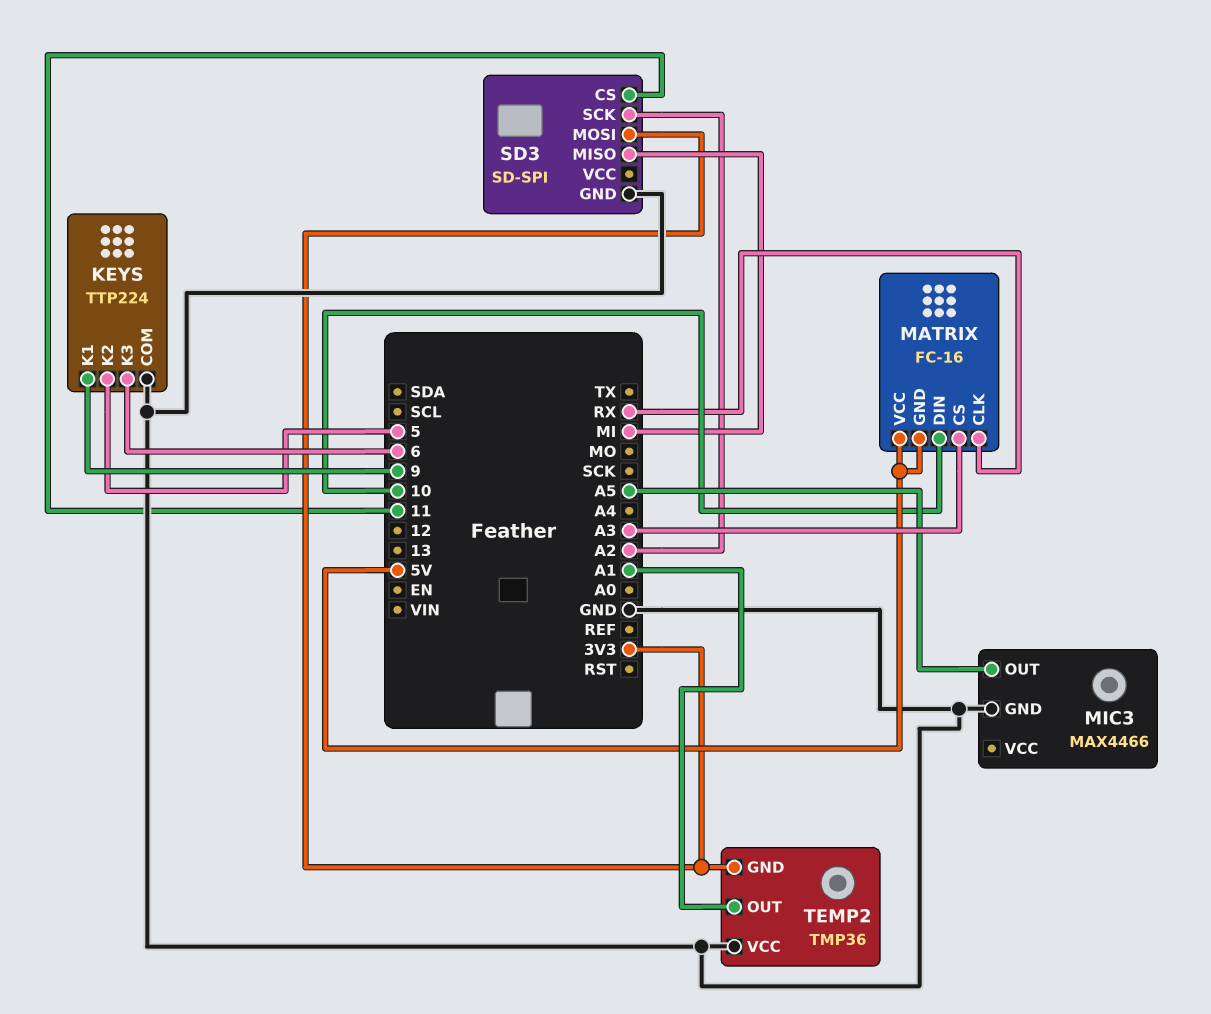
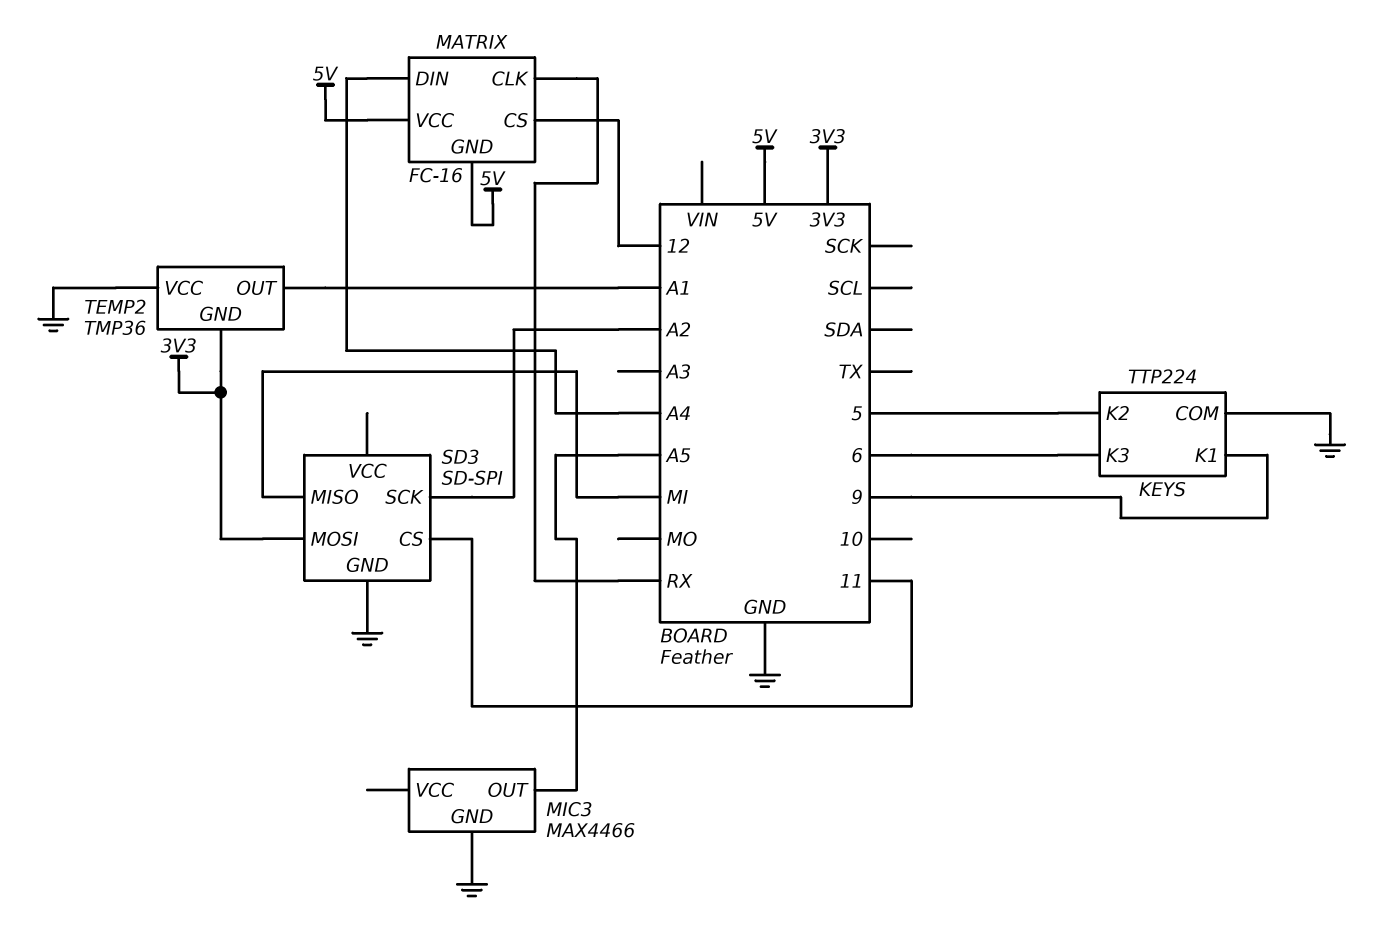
MATRIX pin CS: A3 -> 12
MATRIX pin DIN: 10 -> A4

